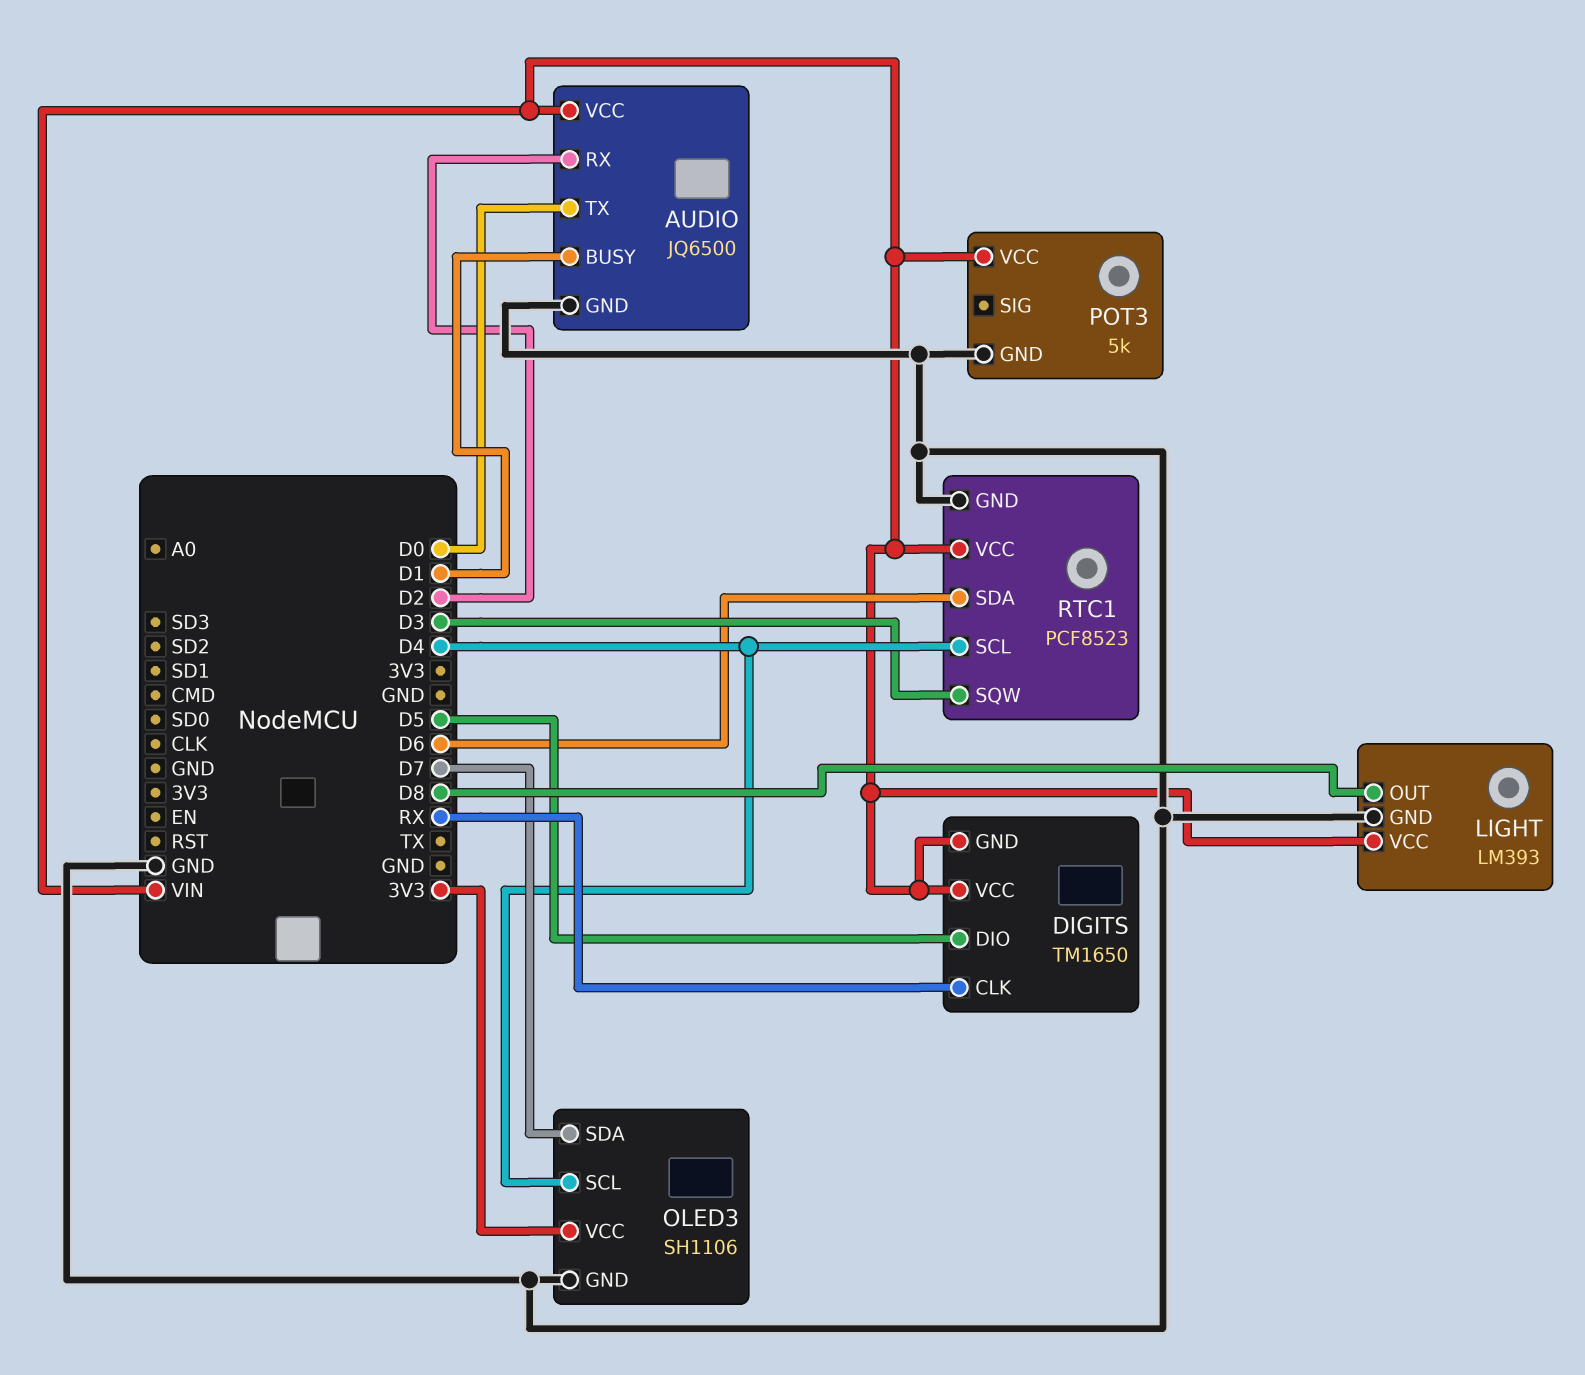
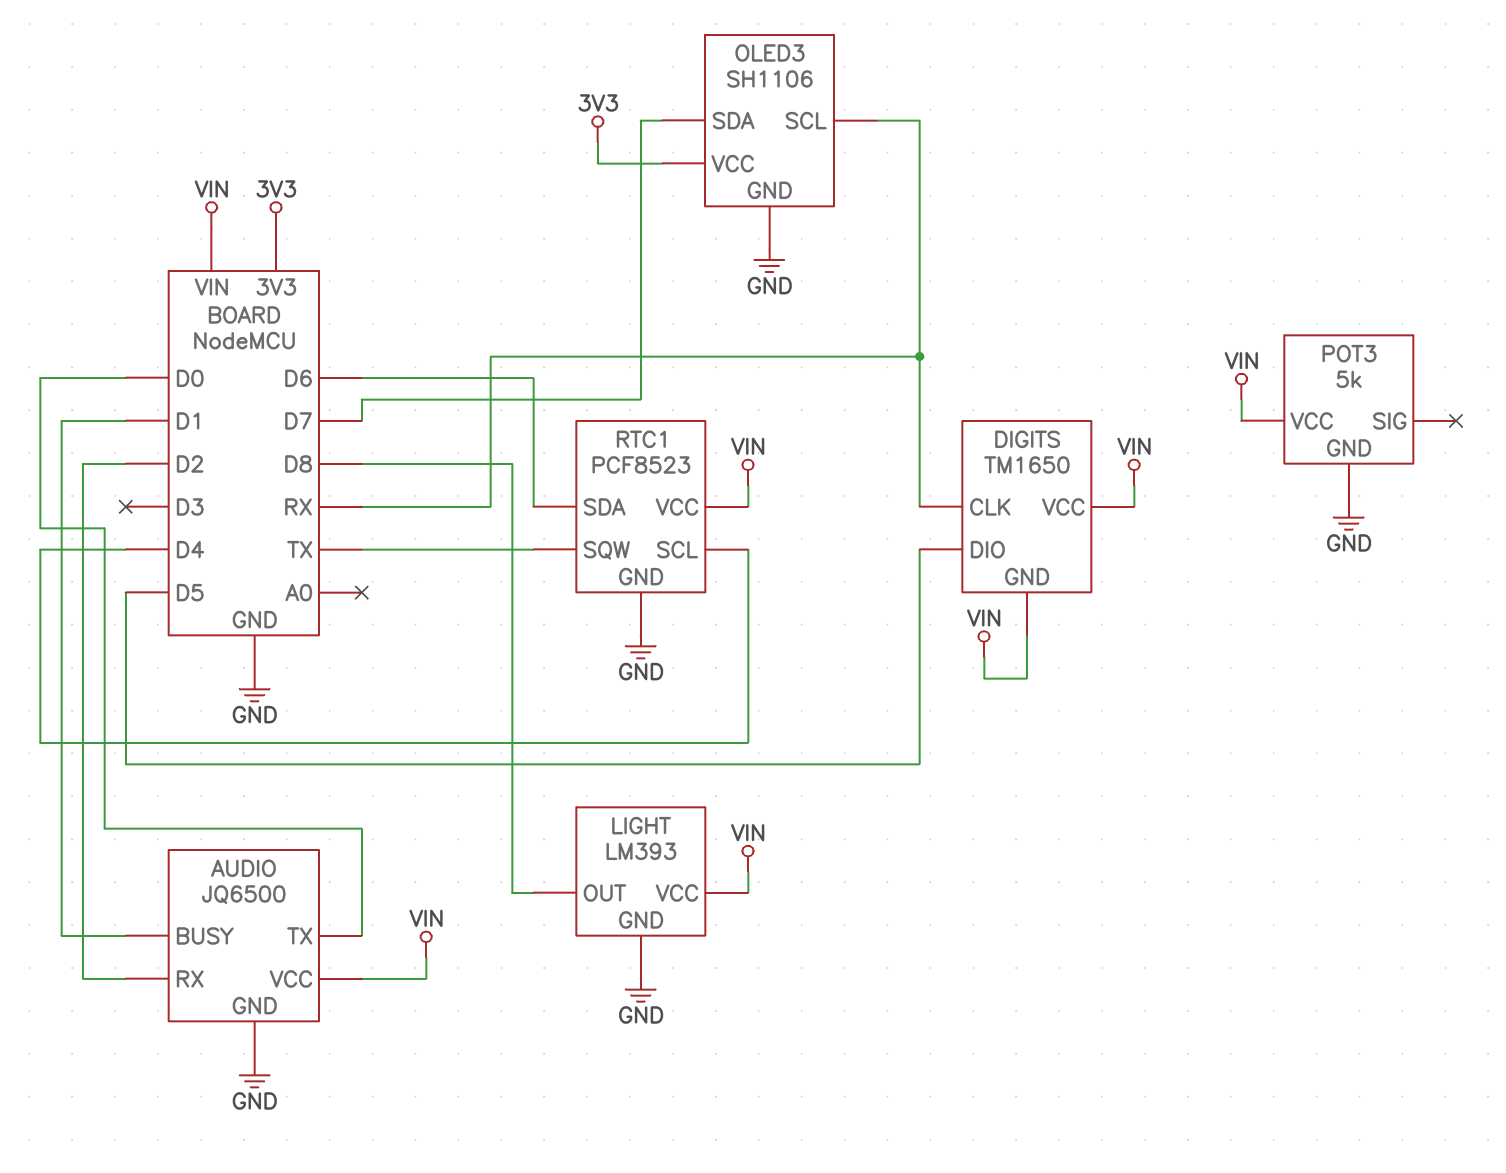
OLED3 pin SCL: D4 -> RX
RTC1 pin SQW: D3 -> TX

